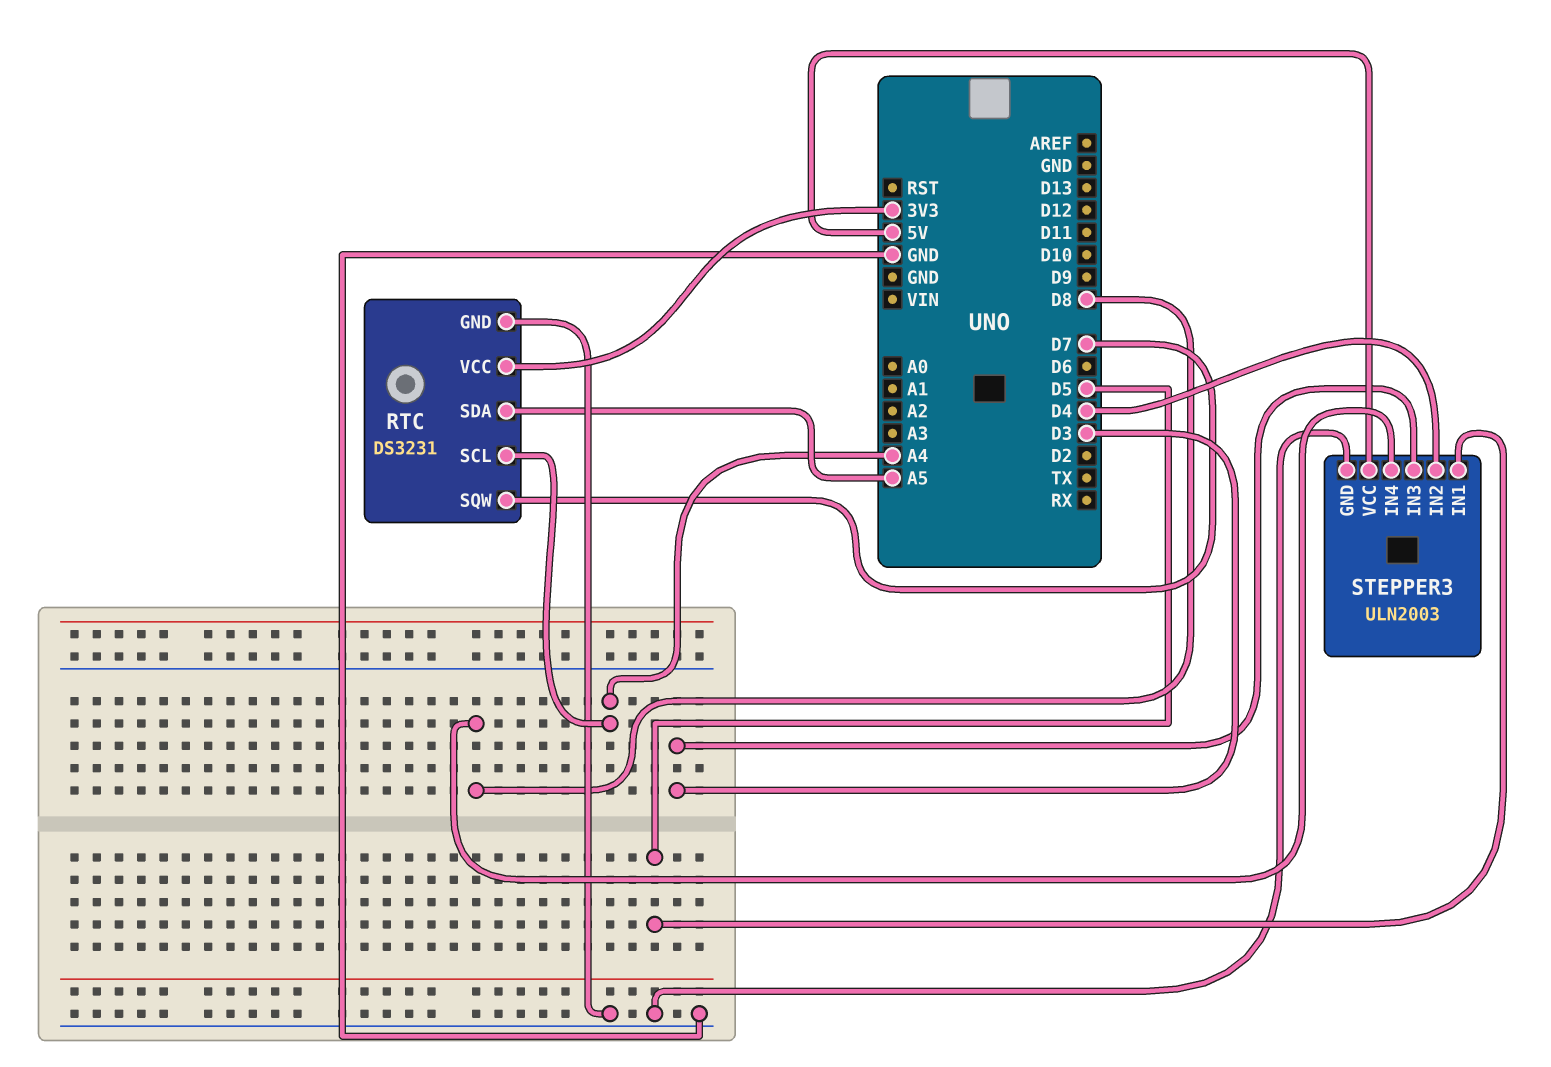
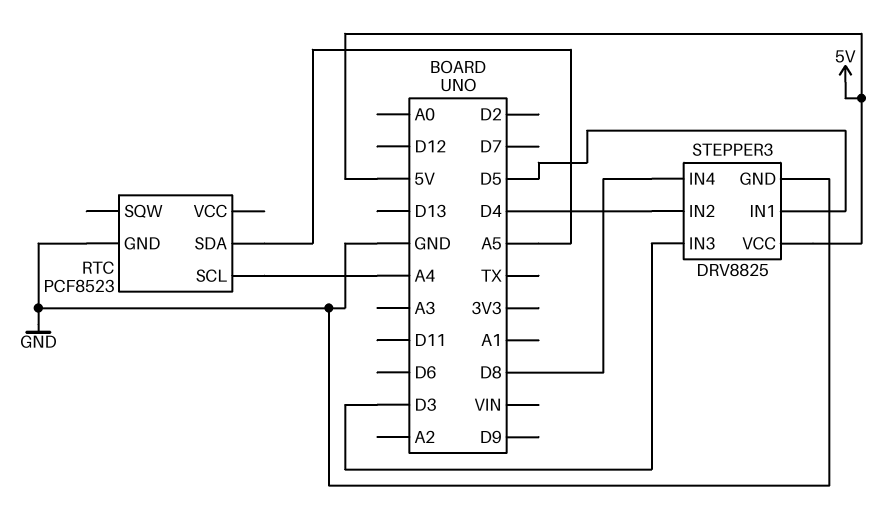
RTC: DS3231 -> PCF8523
RTC pin SQW: D7 -> none
RTC pin VCC: 3V3 -> none
STEPPER3: ULN2003 -> DRV8825

